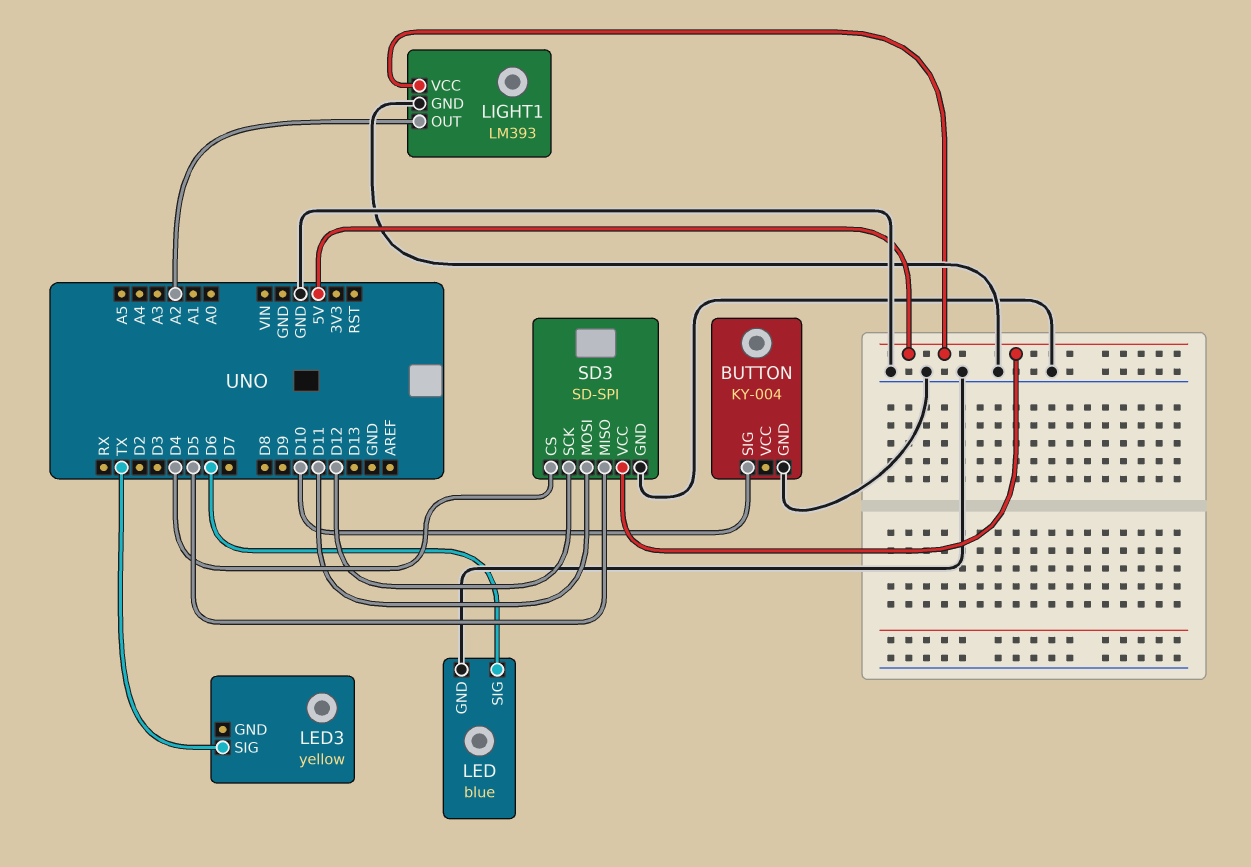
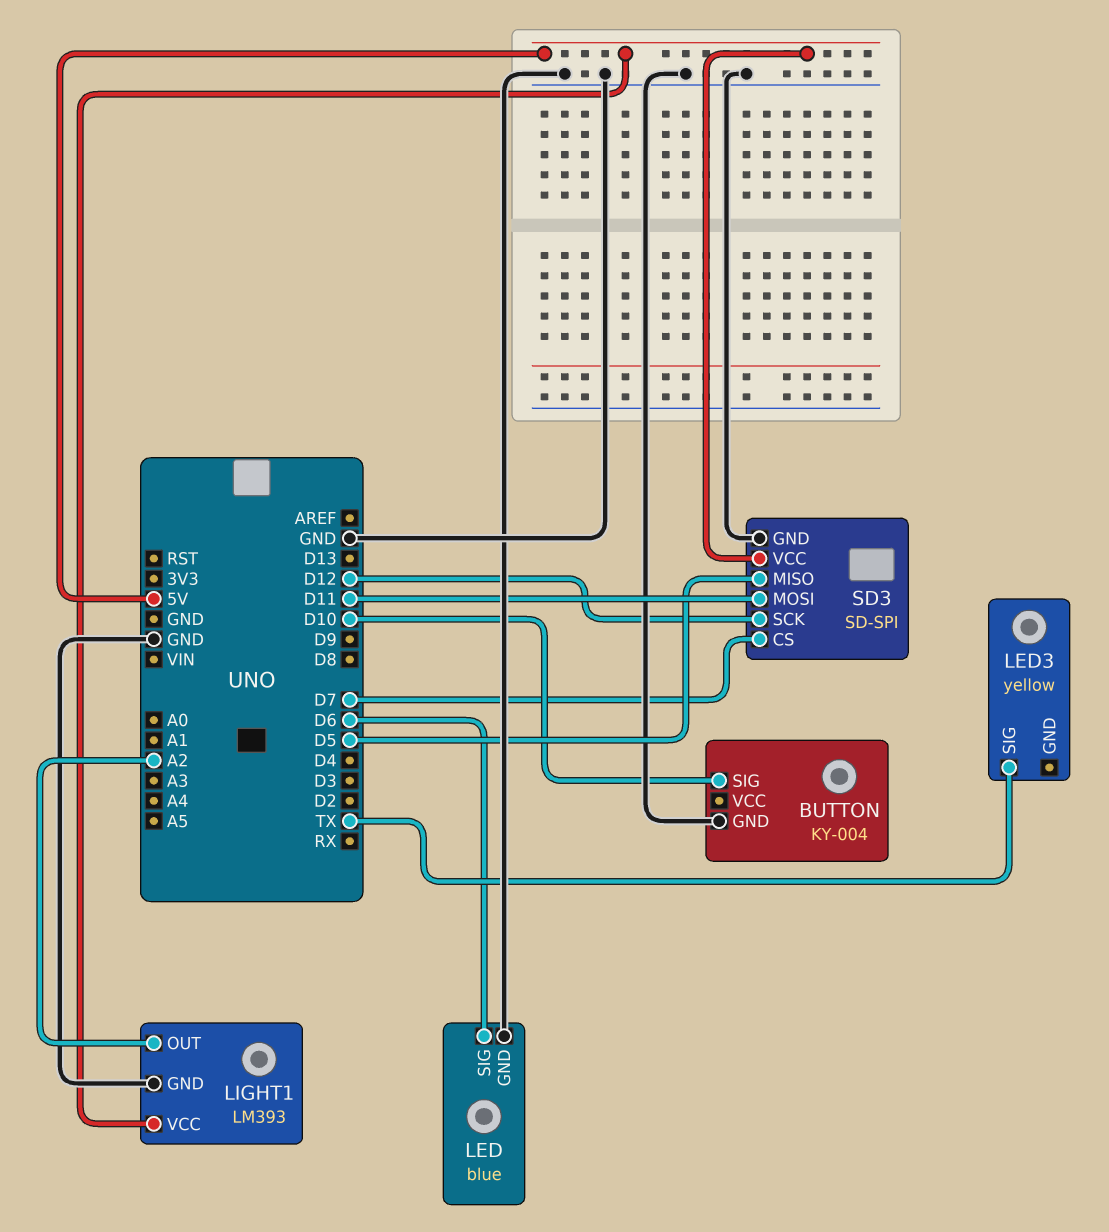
SD3 pin CS: D4 -> D7

